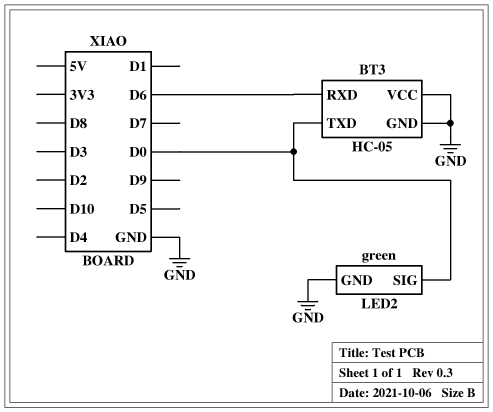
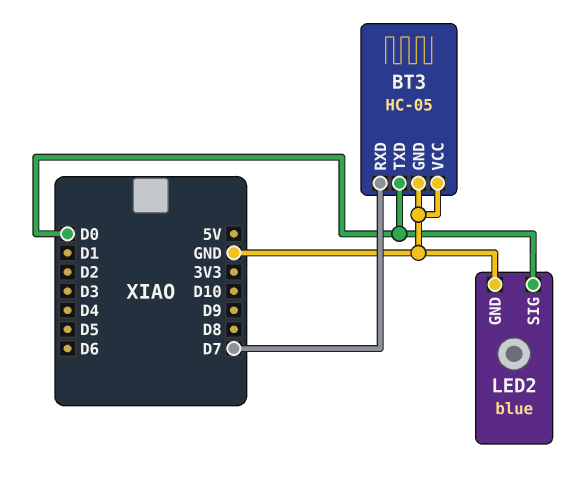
BT3 pin RXD: D6 -> D7
LED2: green -> blue

